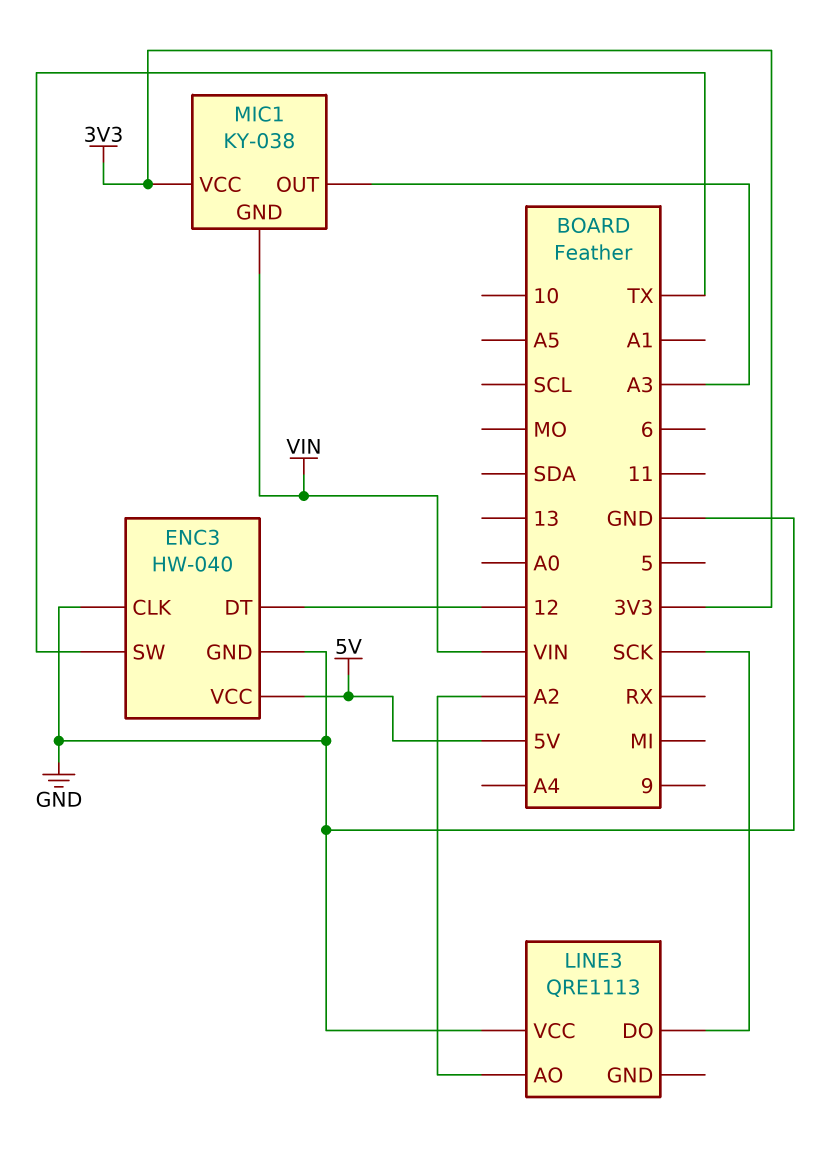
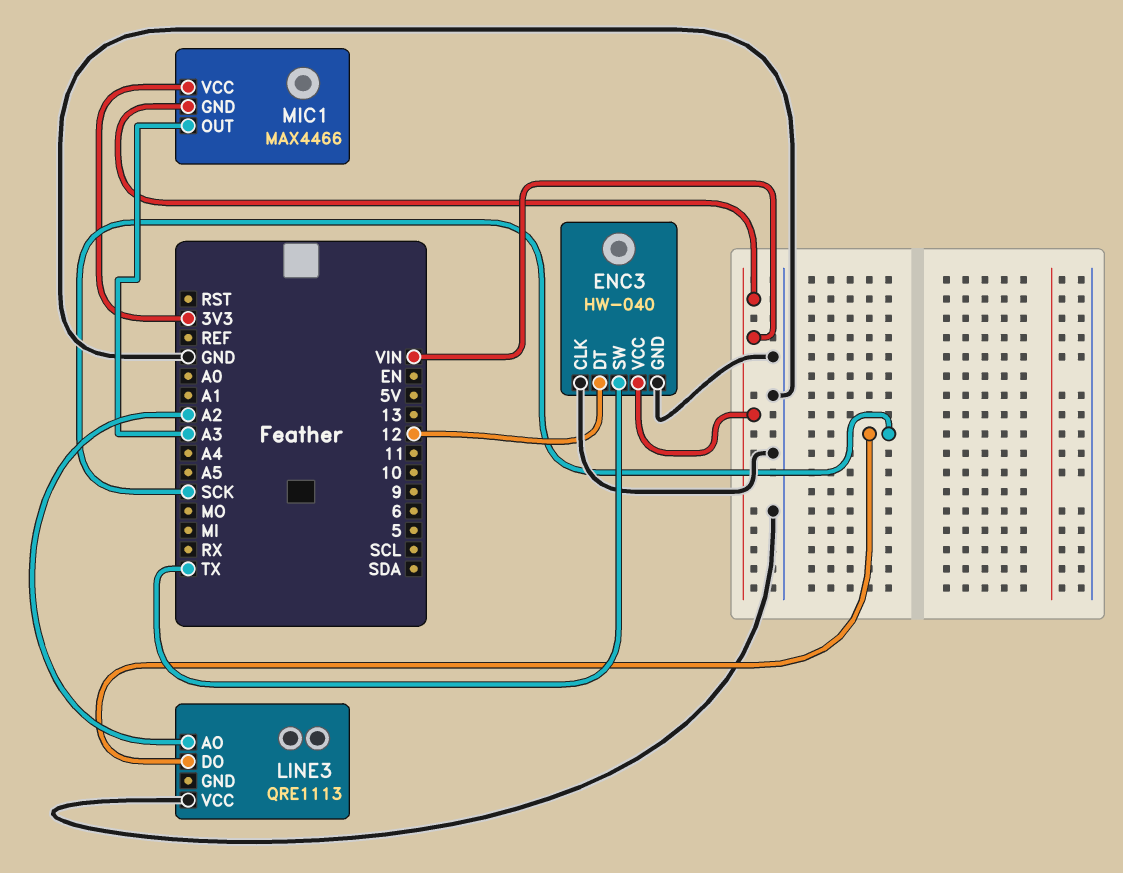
ENC3 pin VCC: 5V -> VIN
MIC1: KY-038 -> MAX4466

